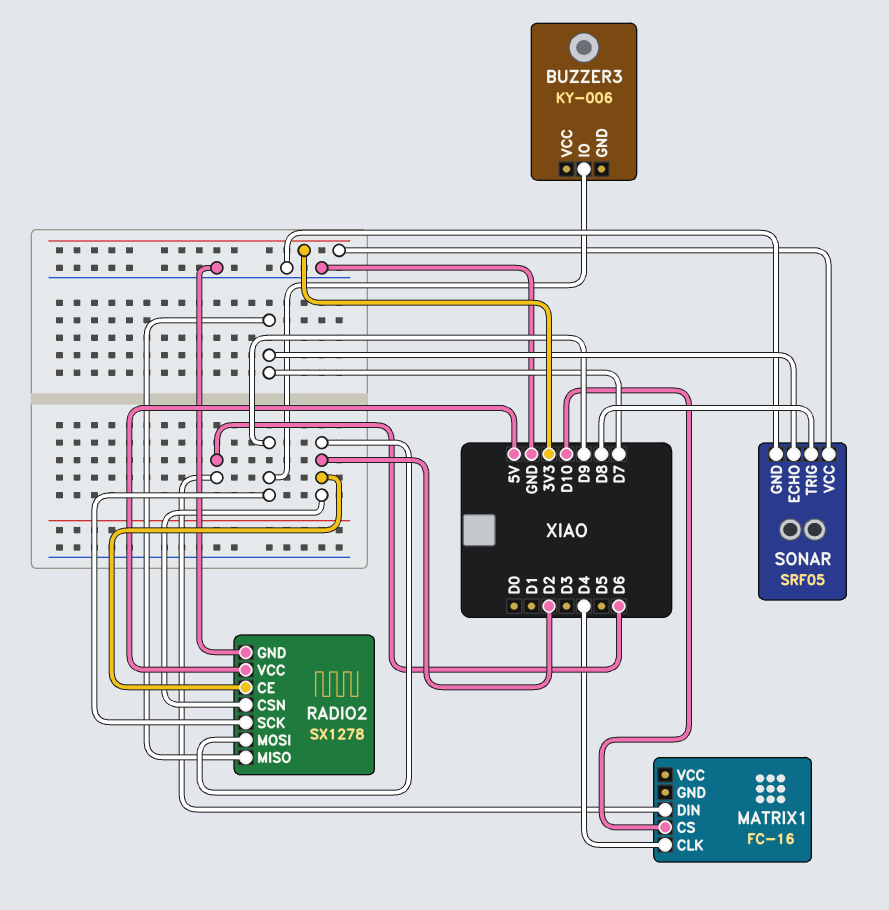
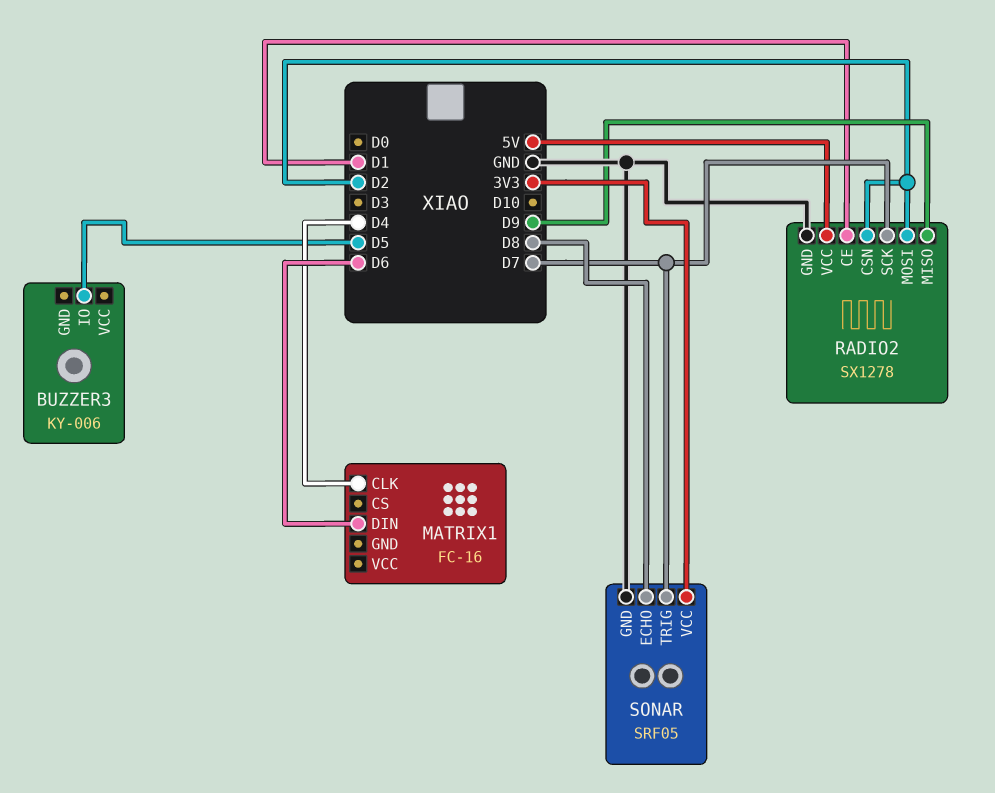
BUZZER3 pin IO: D9 -> D5
MATRIX1 pin CS: D10 -> none
RADIO2 pin CE: D2 -> D1
RADIO2 pin MISO: D7 -> D9
RADIO2 pin SCK: D9 -> D7
SONAR pin ECHO: D7 -> D8
SONAR pin TRIG: D8 -> D7

